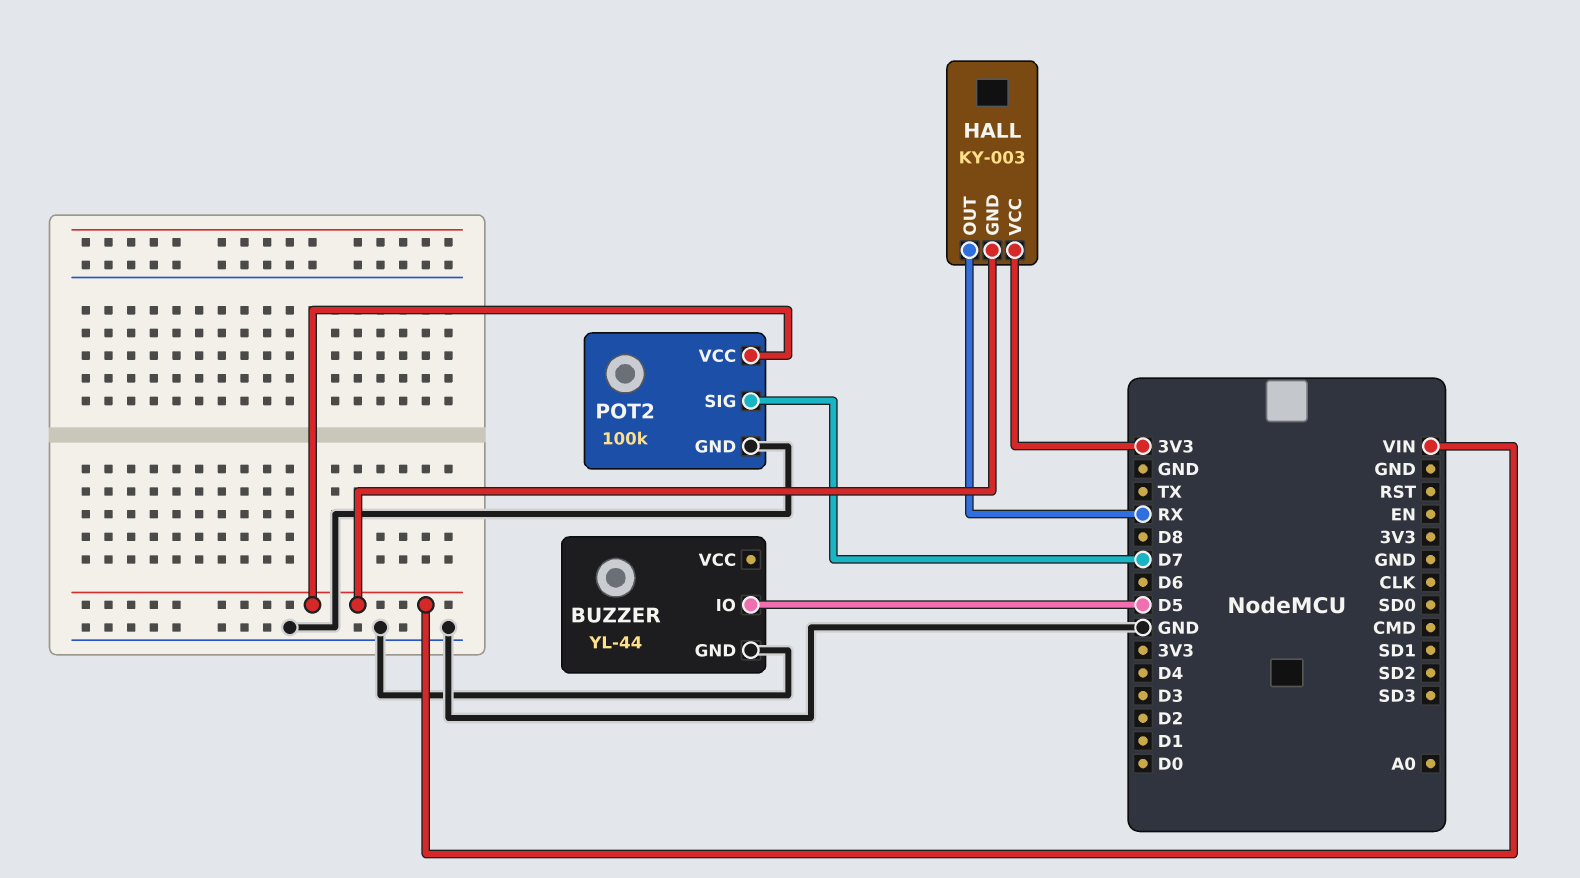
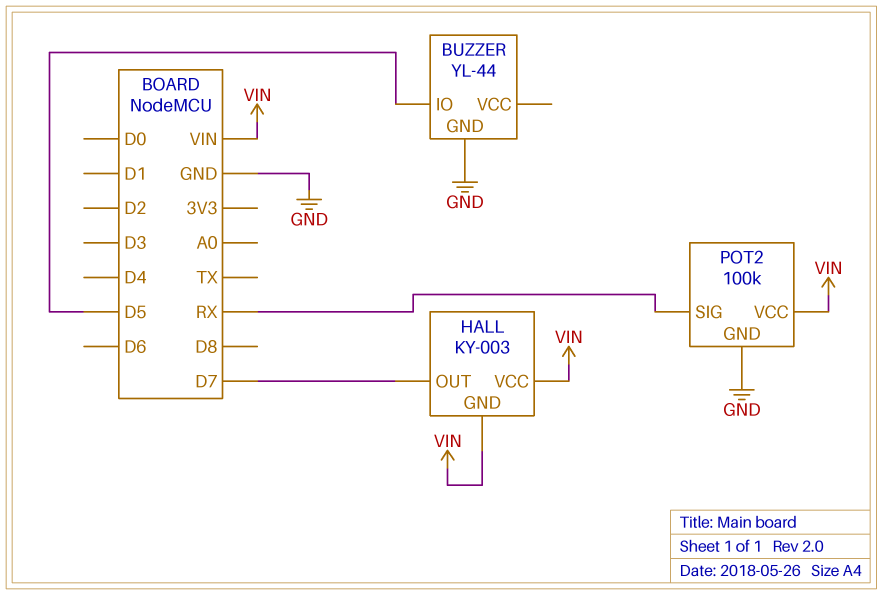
HALL pin OUT: RX -> D7
HALL pin VCC: 3V3 -> VIN
POT2 pin SIG: D7 -> RX

